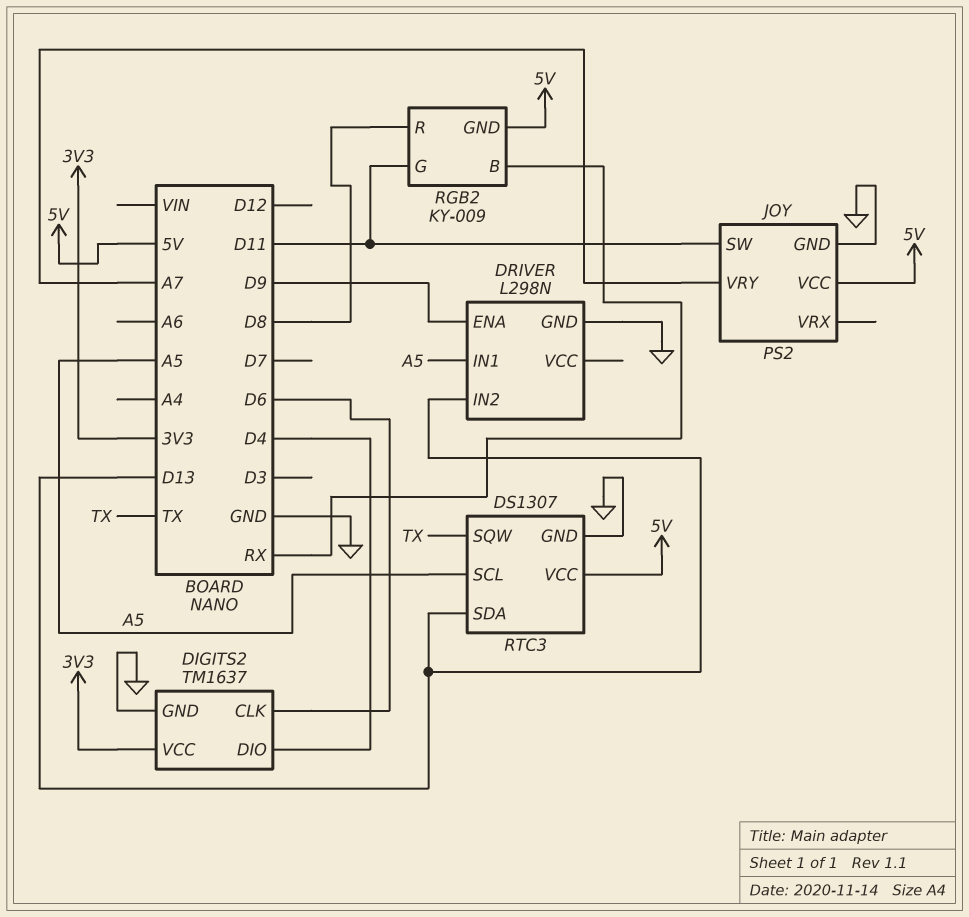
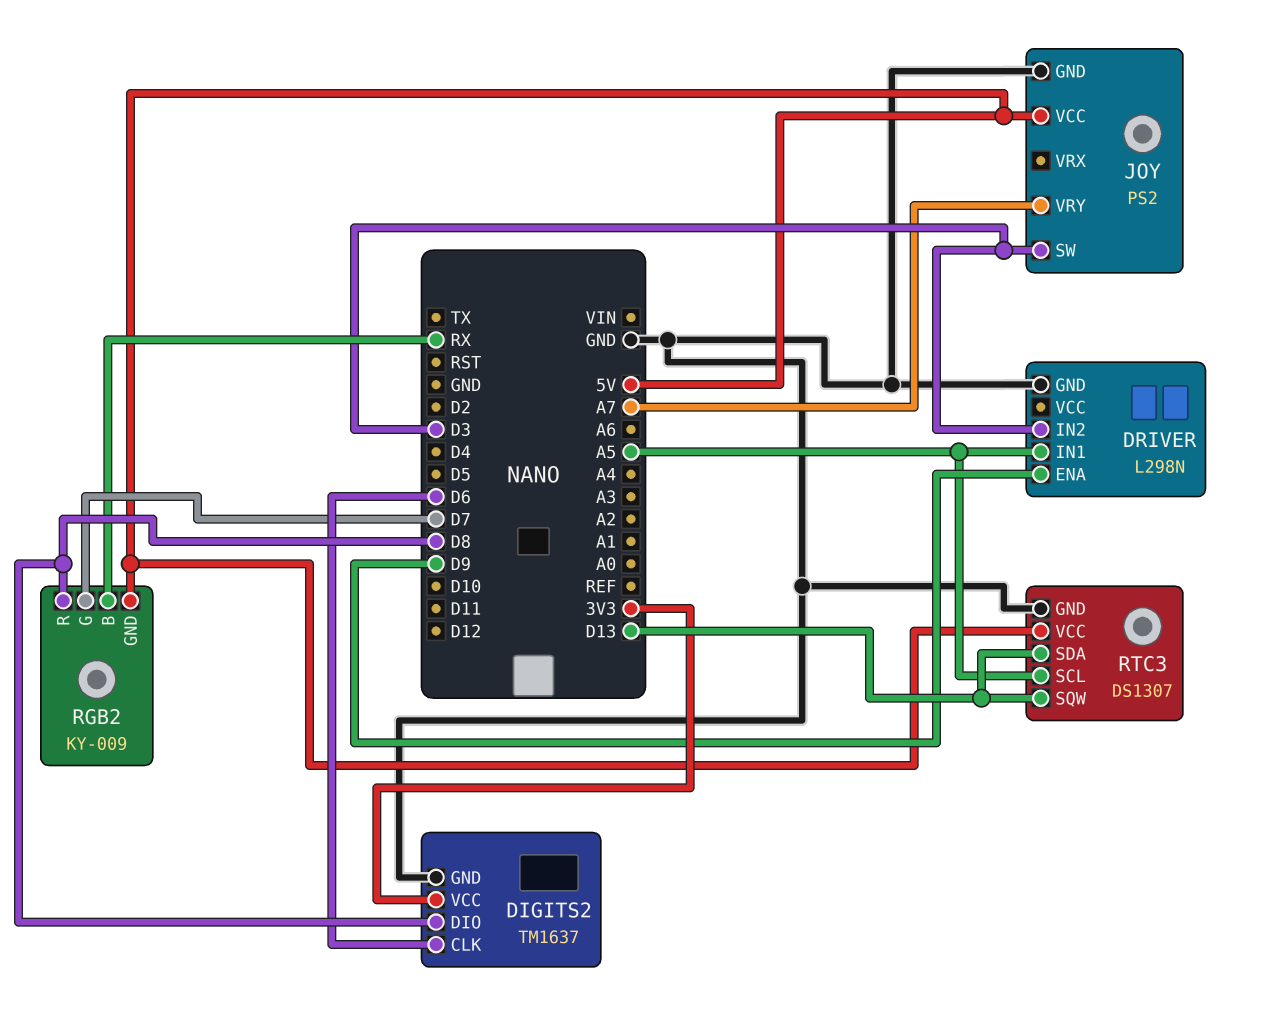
DIGITS2 pin DIO: D4 -> D8
DRIVER pin IN2: D13 -> D3
JOY pin SW: D11 -> D3
RGB2 pin G: D11 -> D7
RTC3 pin SQW: TX -> D13

